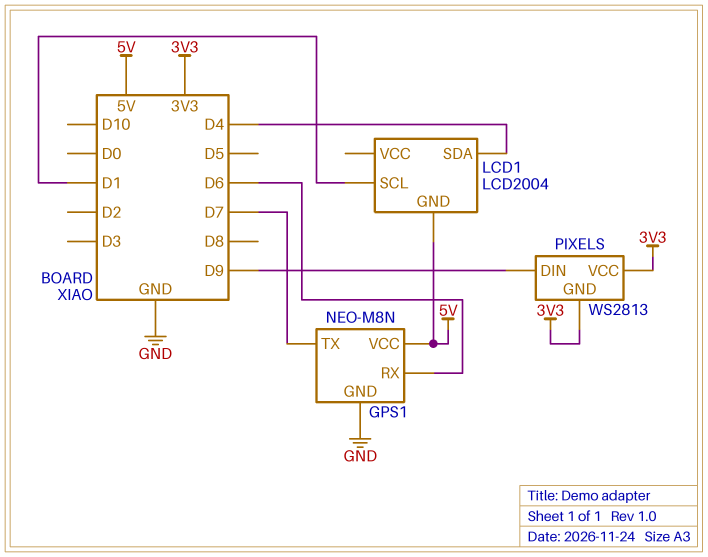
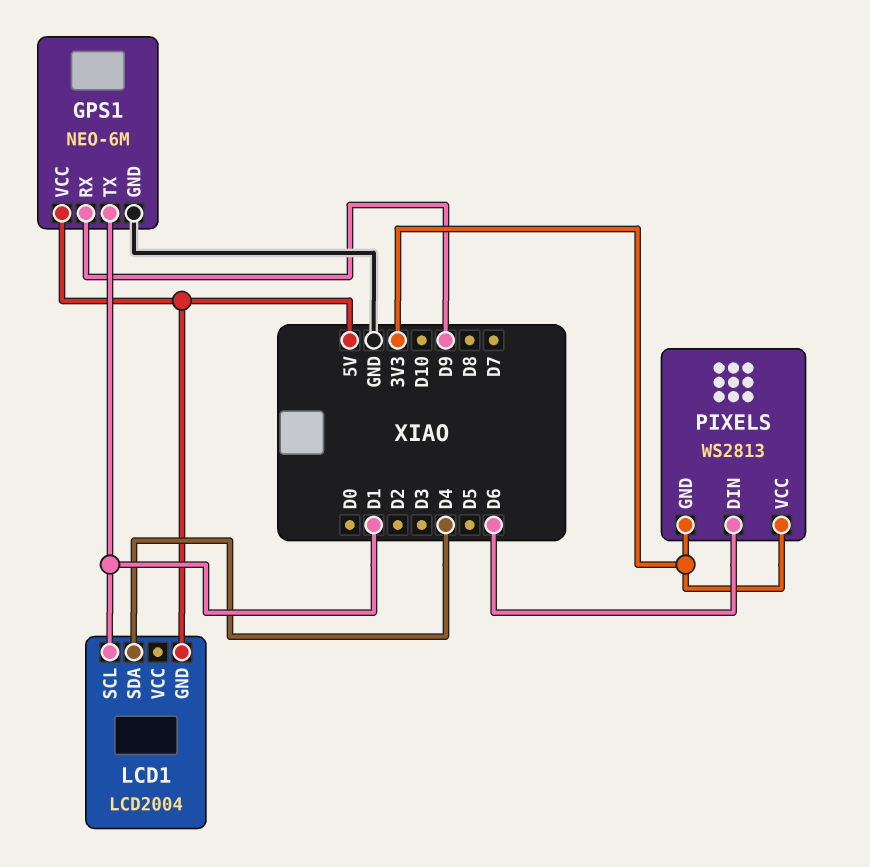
GPS1: NEO-M8N -> NEO-6M
GPS1 pin RX: D6 -> D9
GPS1 pin TX: D7 -> D1
PIXELS pin DIN: D9 -> D6

